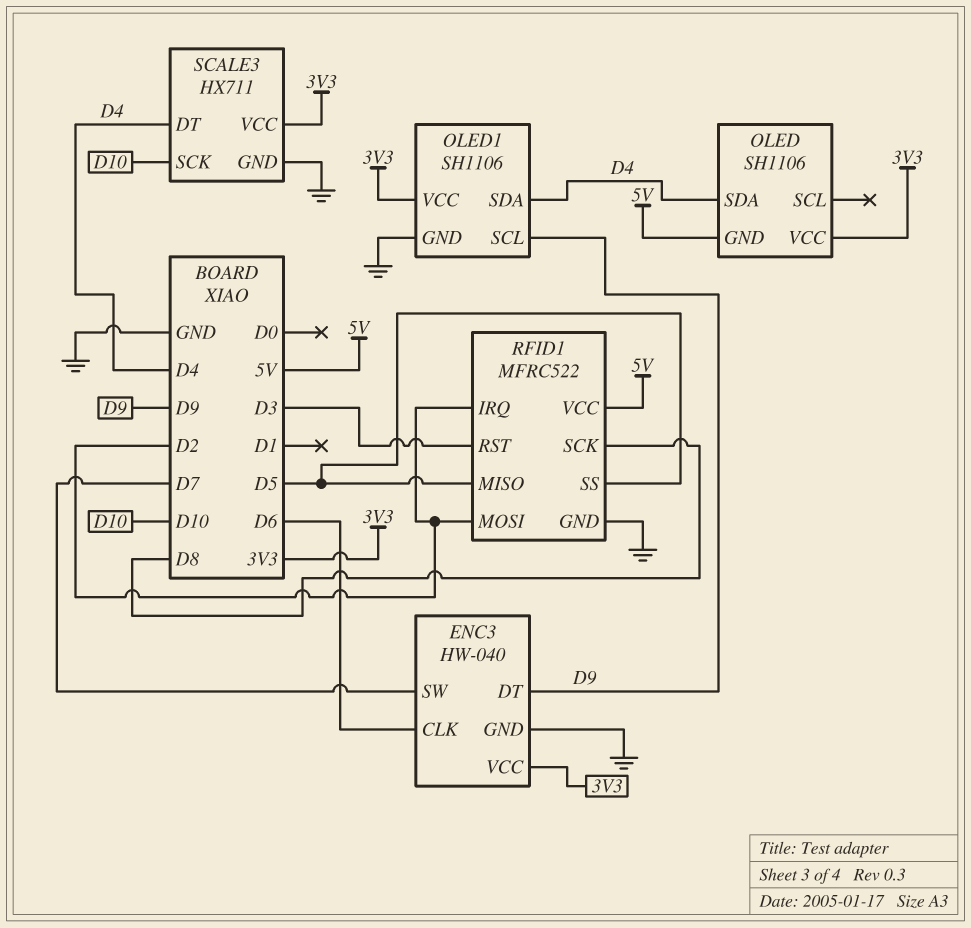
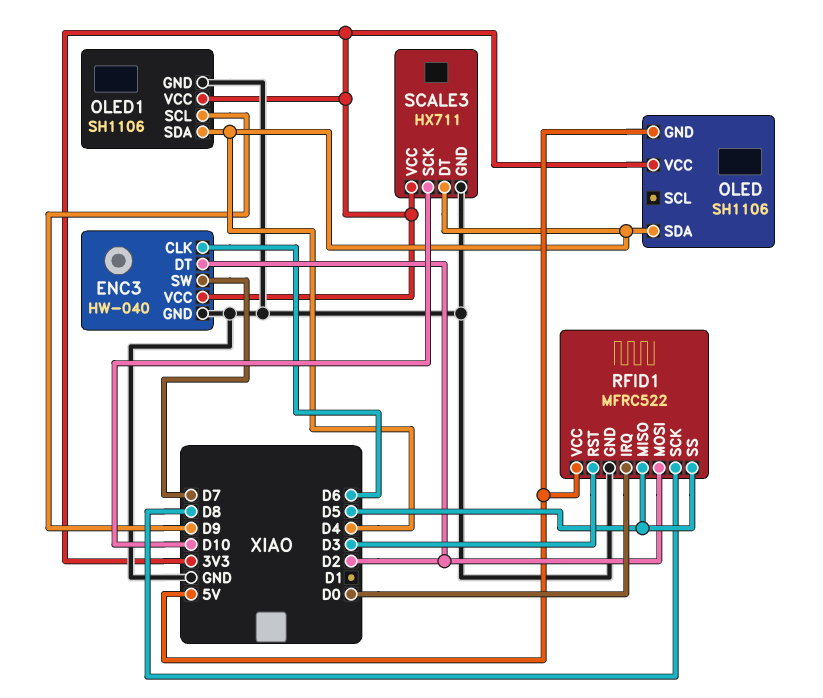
ENC3 pin DT: D9 -> D2
RFID1 pin IRQ: D2 -> D0

